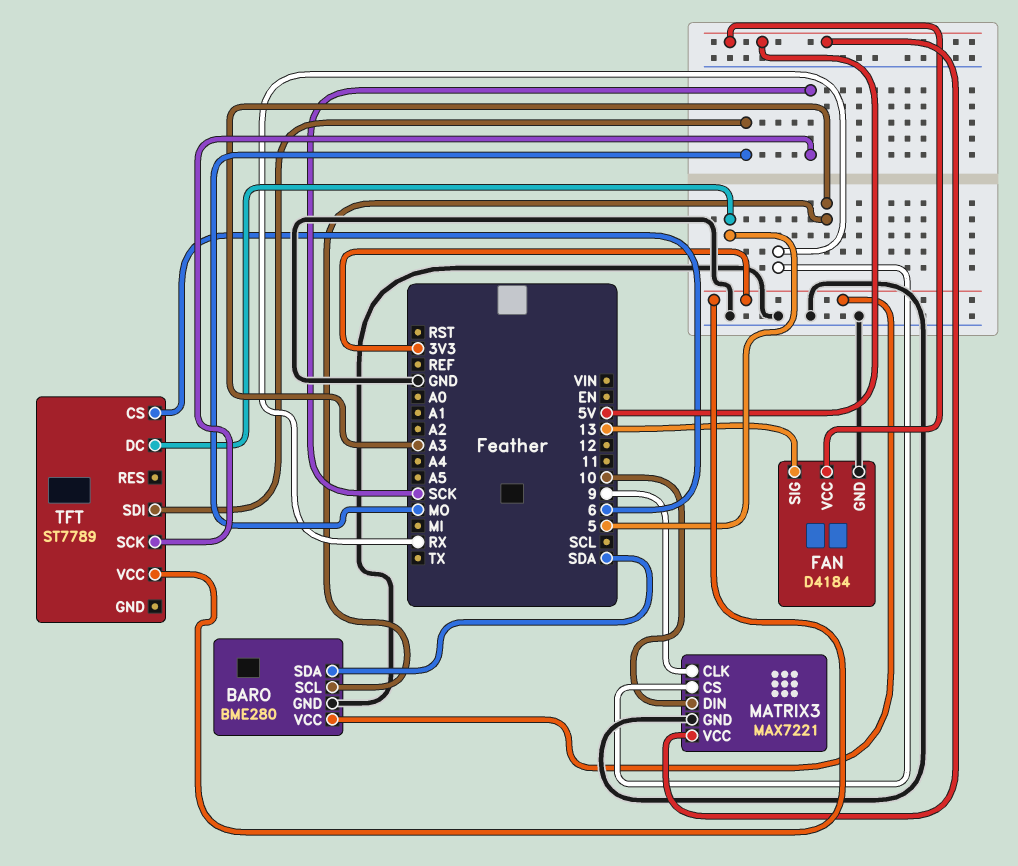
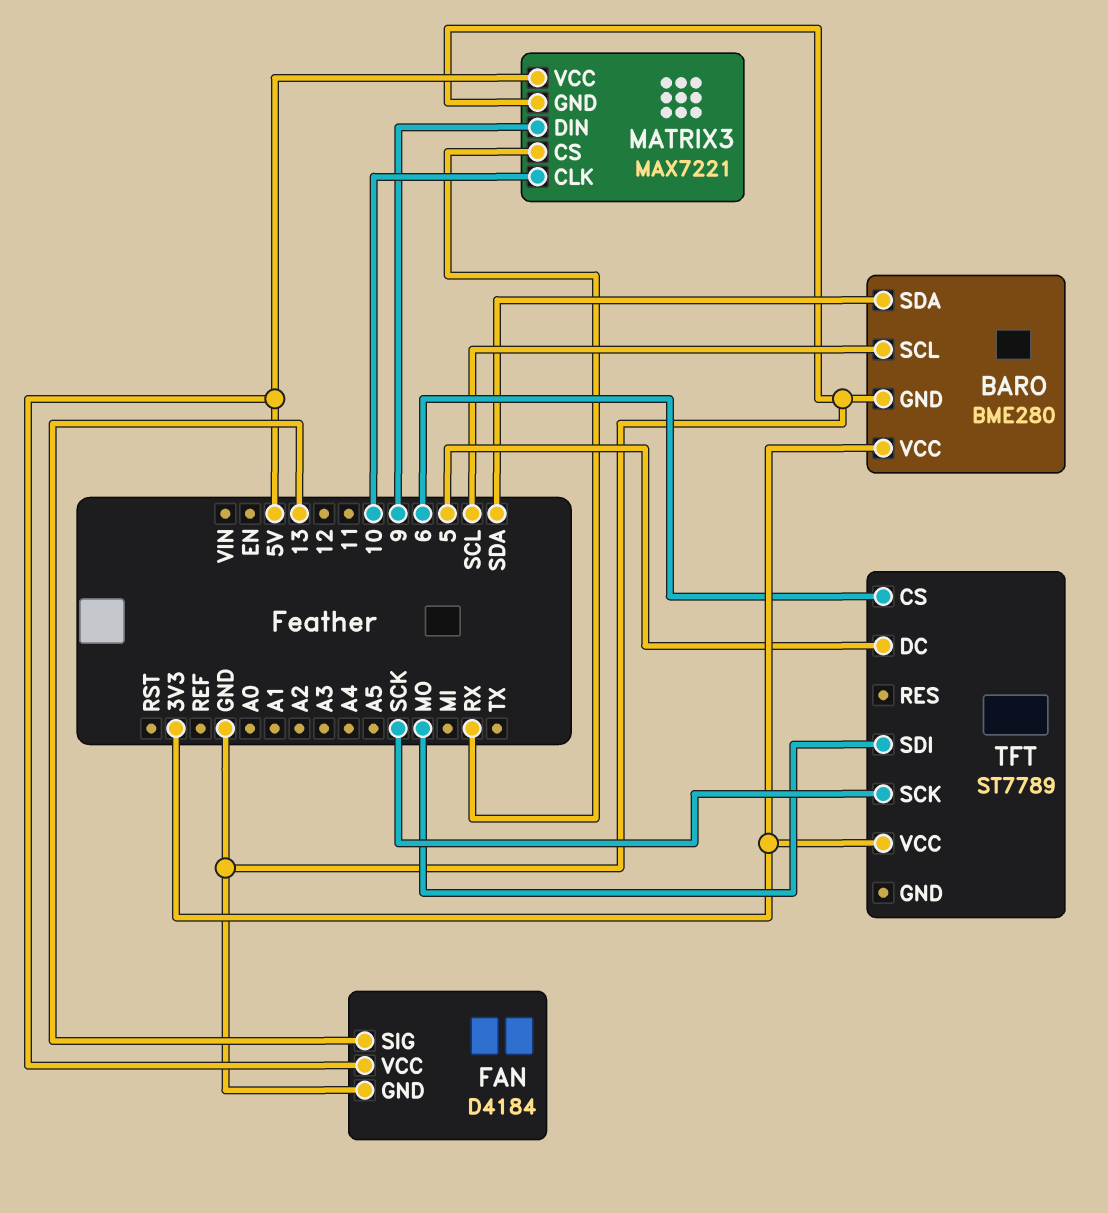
BARO pin SCL: A3 -> SCL
MATRIX3 pin CLK: 9 -> 10
MATRIX3 pin DIN: 10 -> 9

